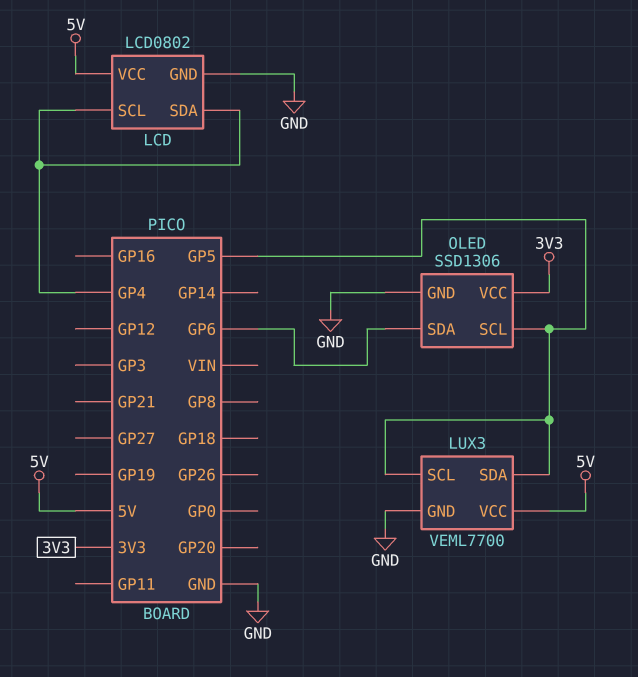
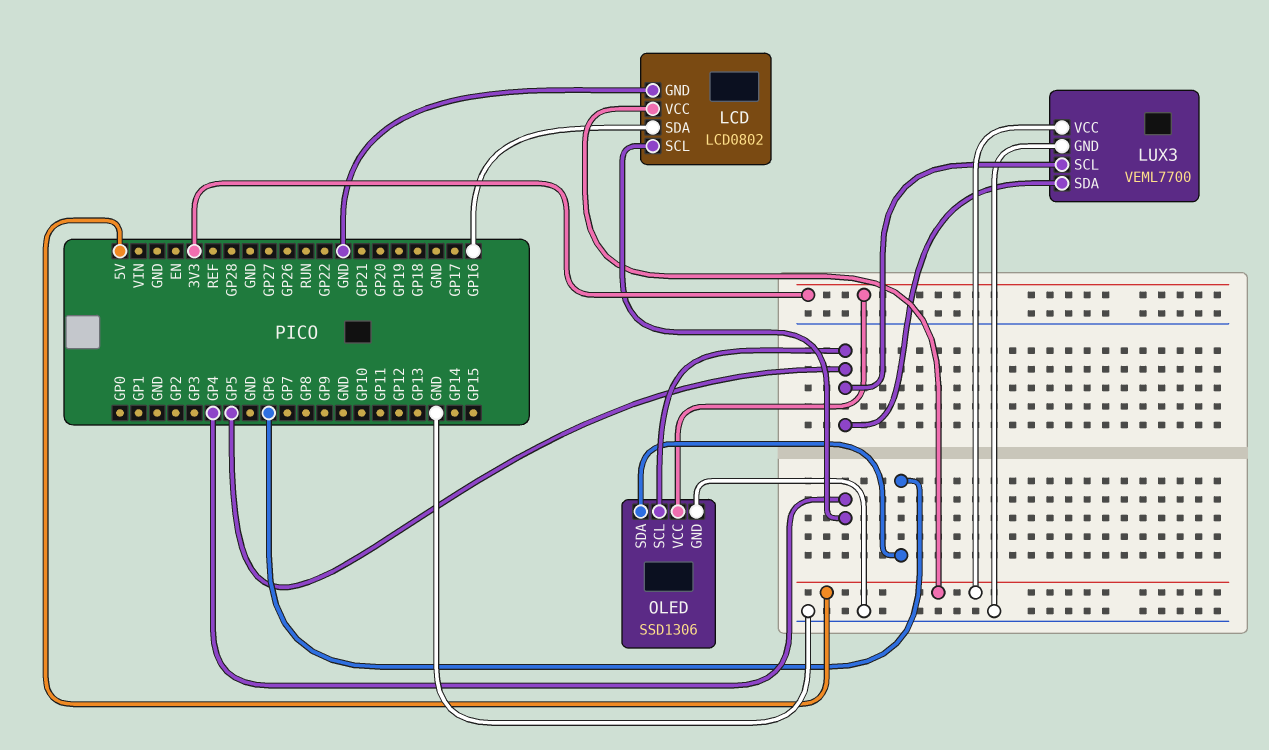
LCD pin SDA: GP4 -> GP16

